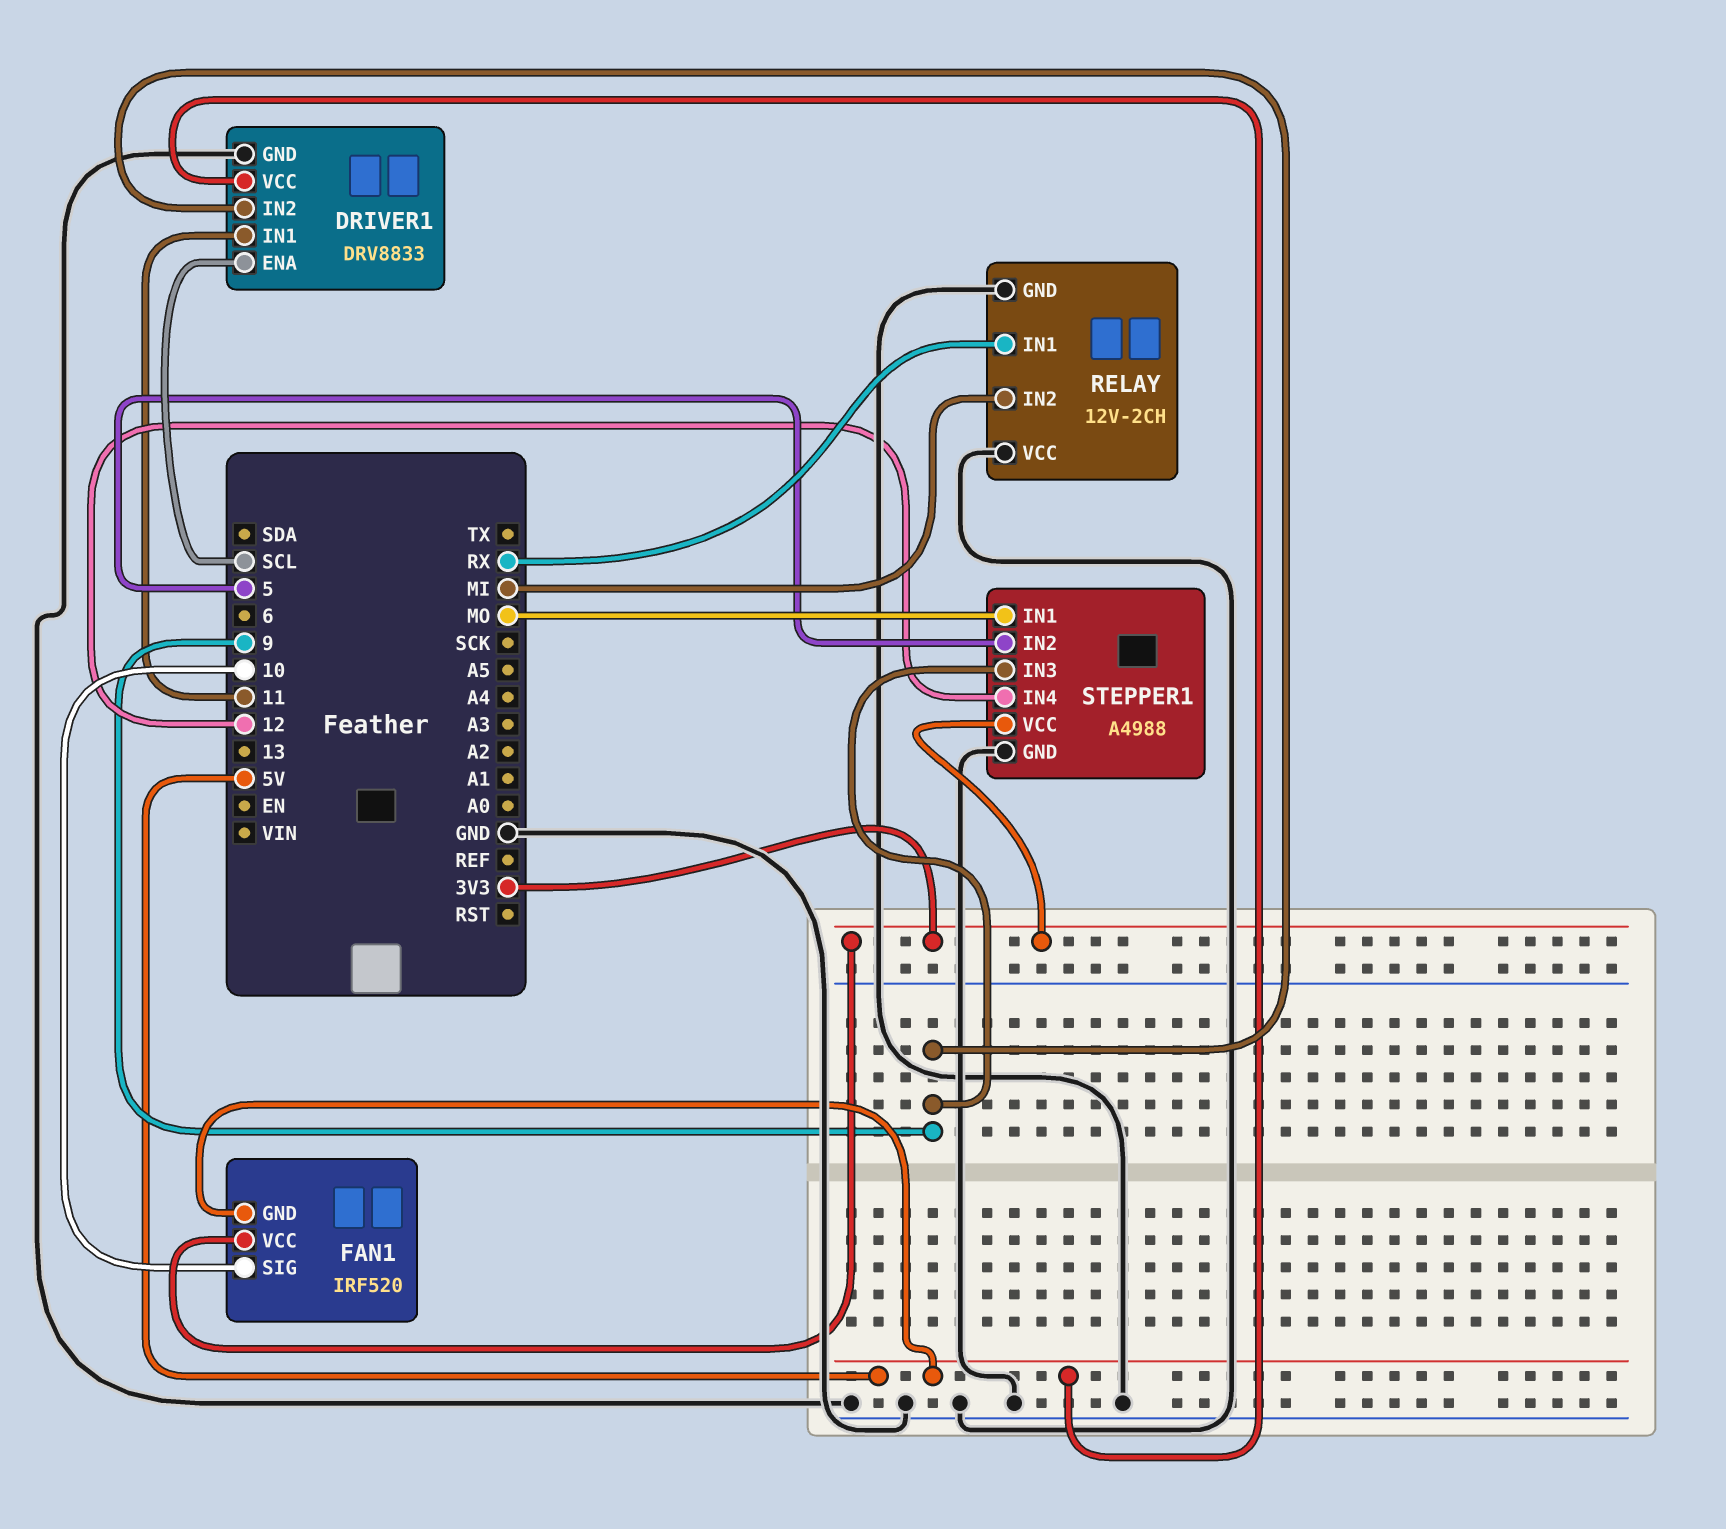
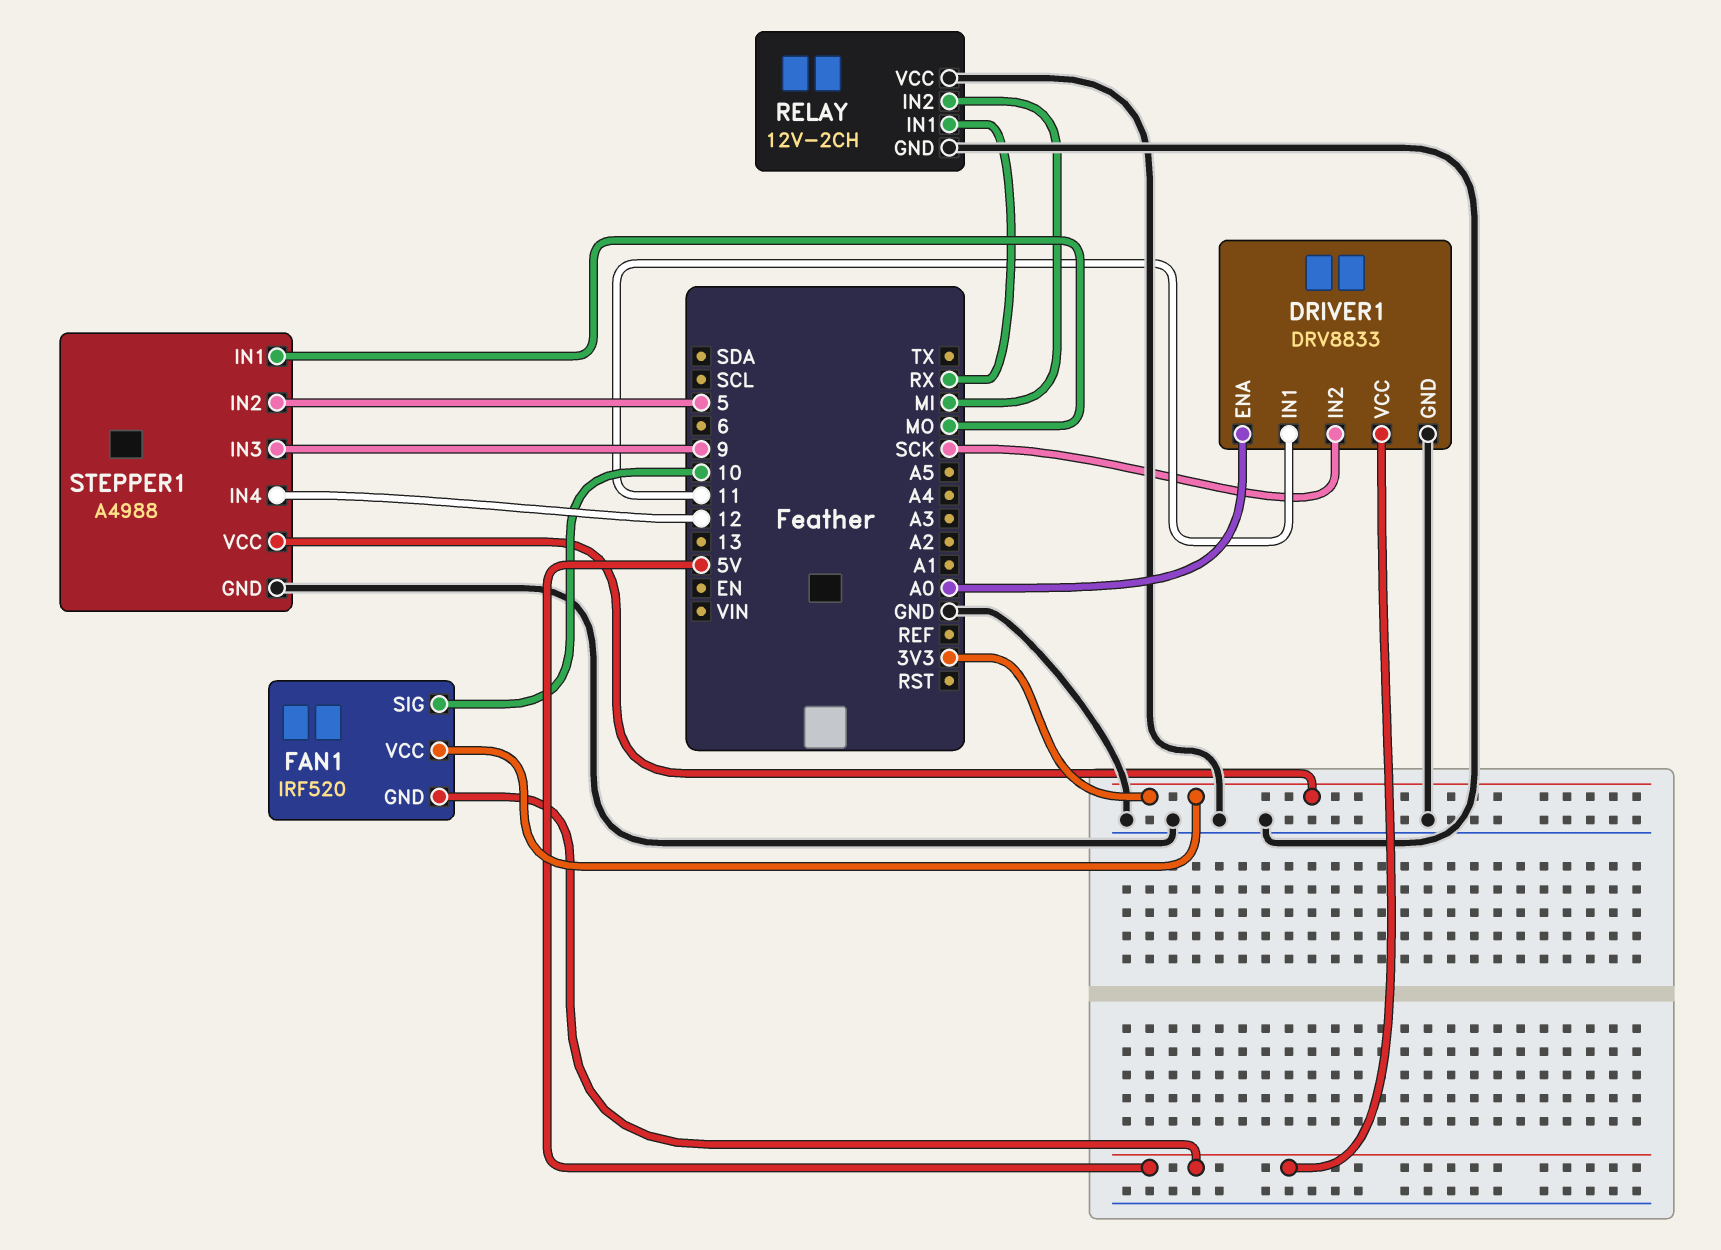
DRIVER1 pin ENA: SCL -> A0
DRIVER1 pin IN2: 9 -> SCK

